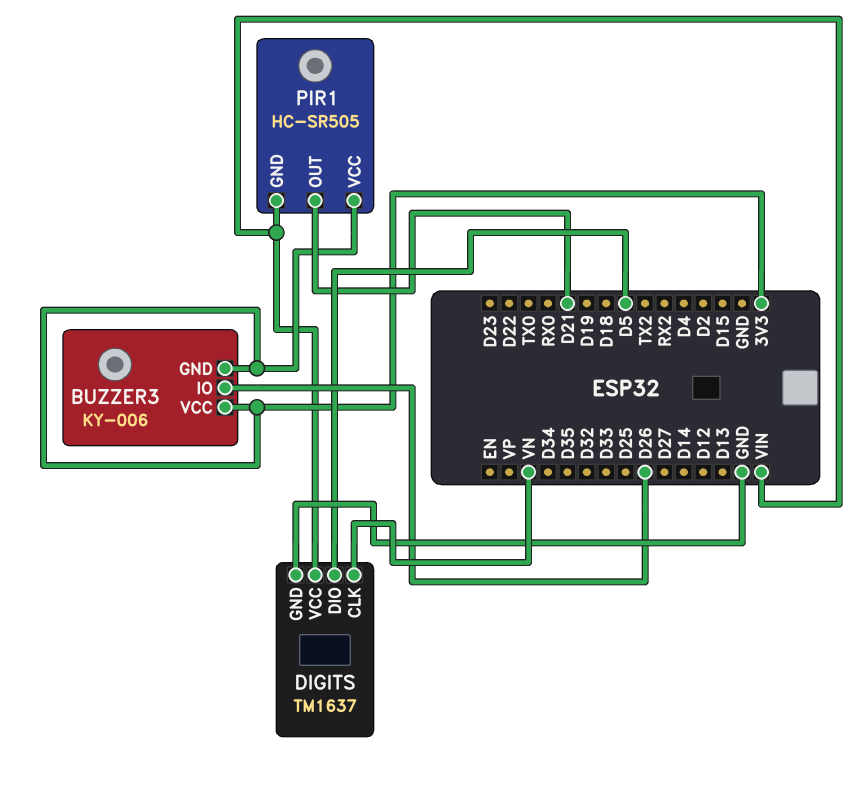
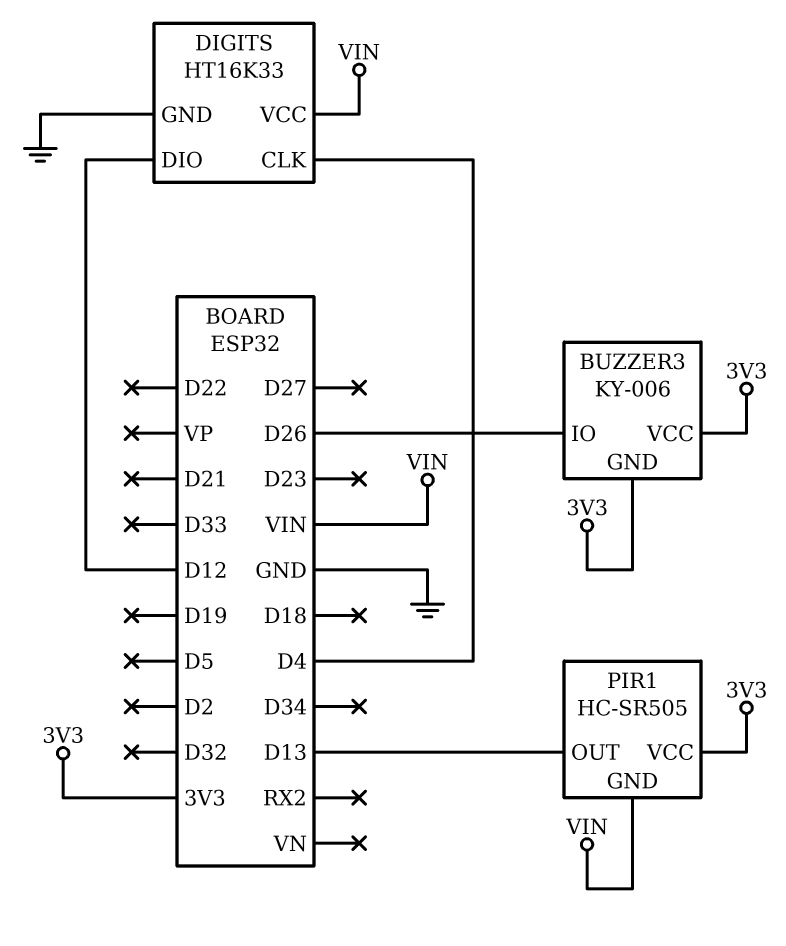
DIGITS: TM1637 -> HT16K33
DIGITS pin CLK: VN -> D4
DIGITS pin DIO: D5 -> D12
PIR1 pin OUT: D21 -> D13

